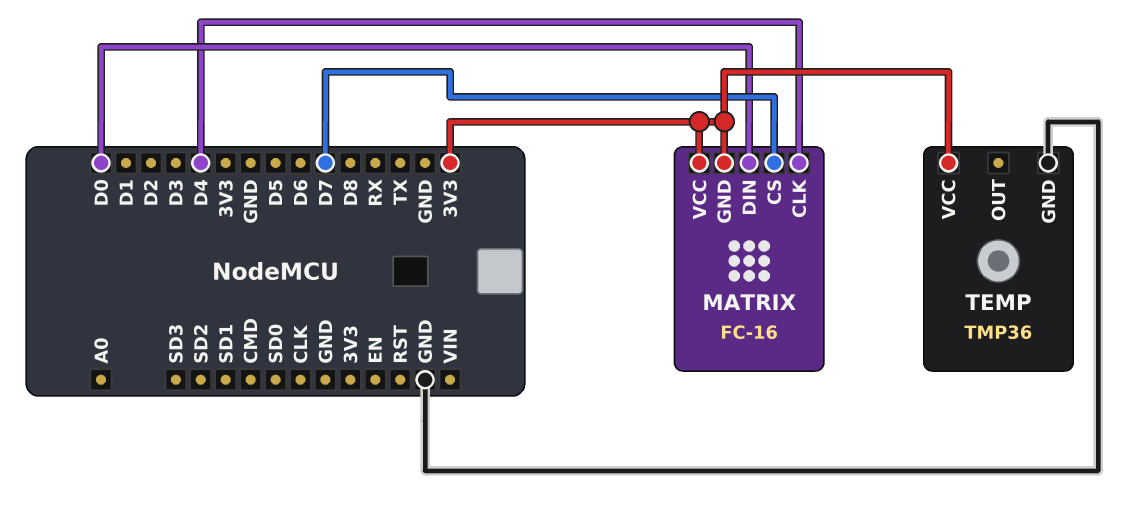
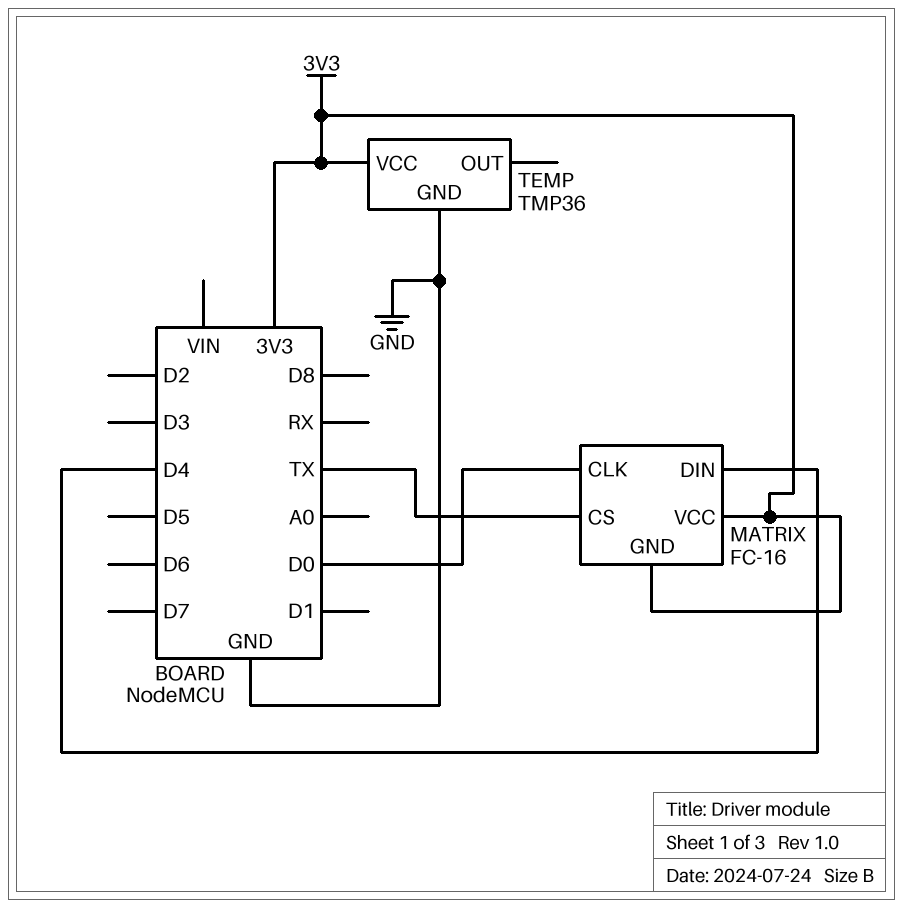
MATRIX pin CLK: D4 -> D0
MATRIX pin CS: D7 -> TX
MATRIX pin DIN: D0 -> D4

